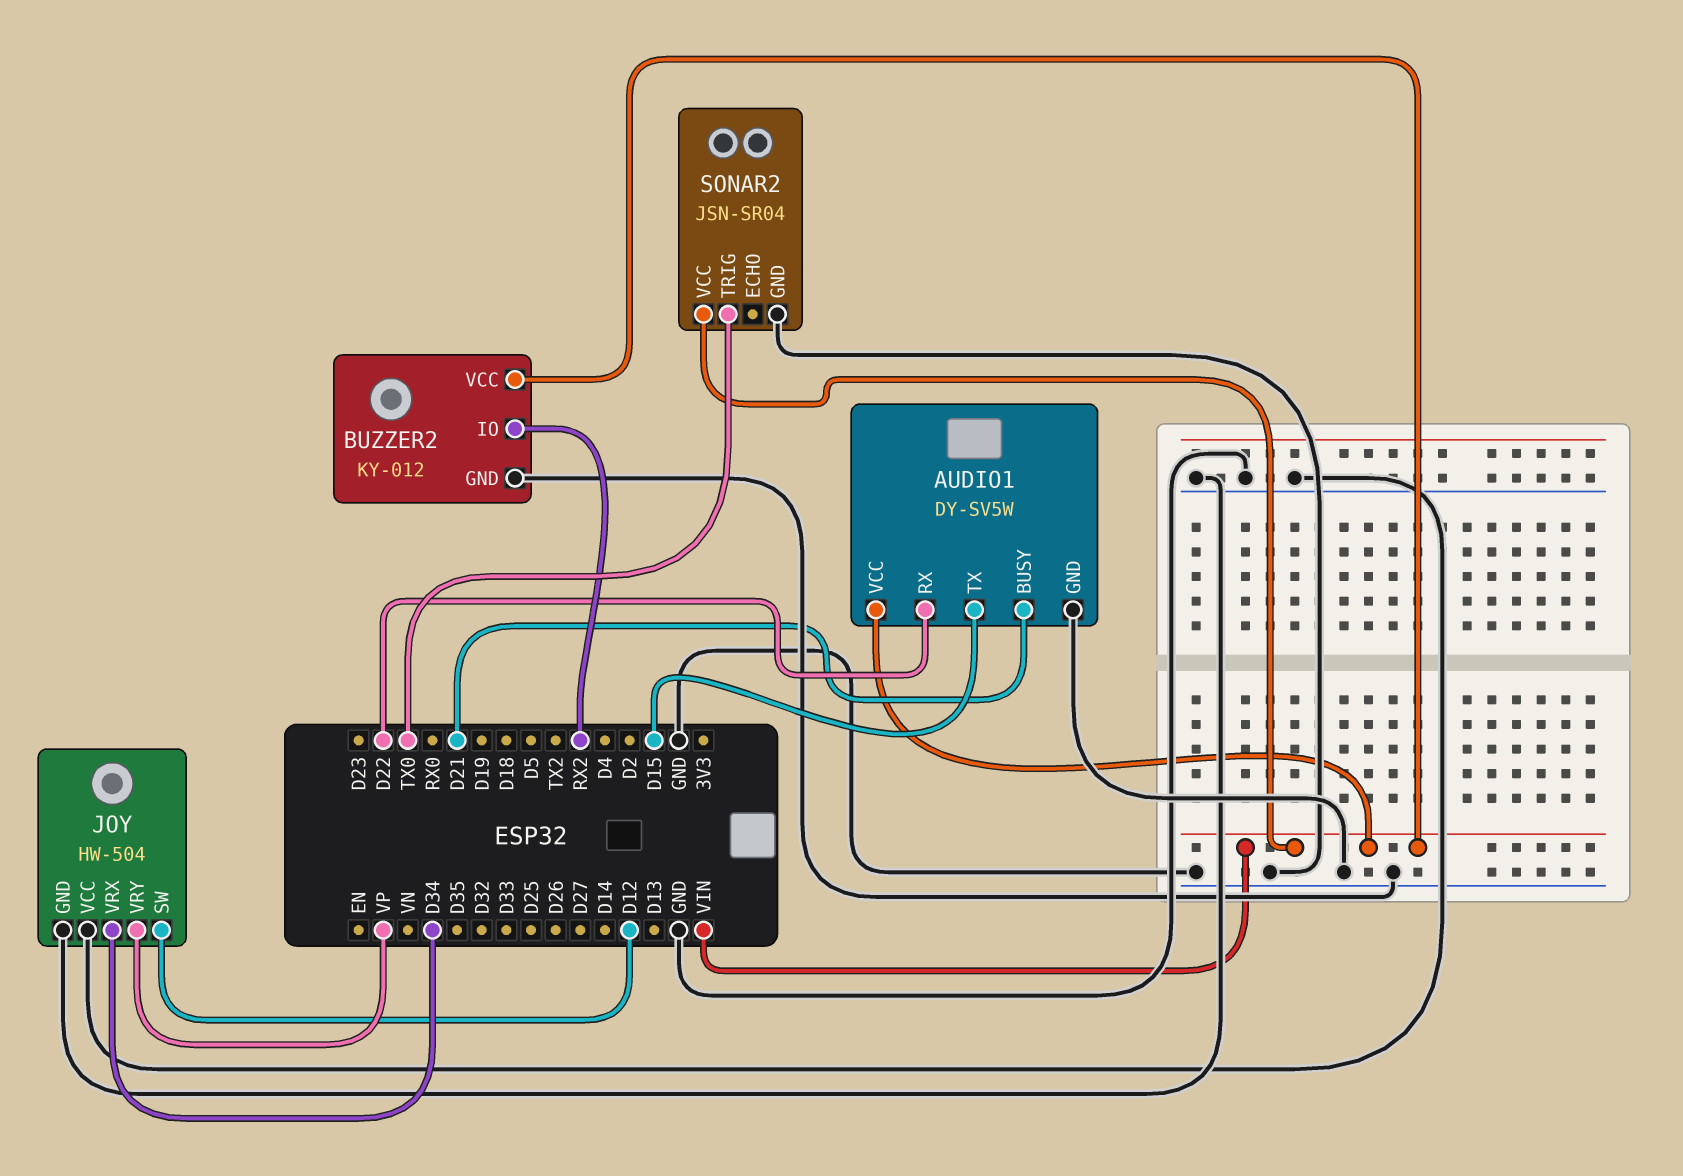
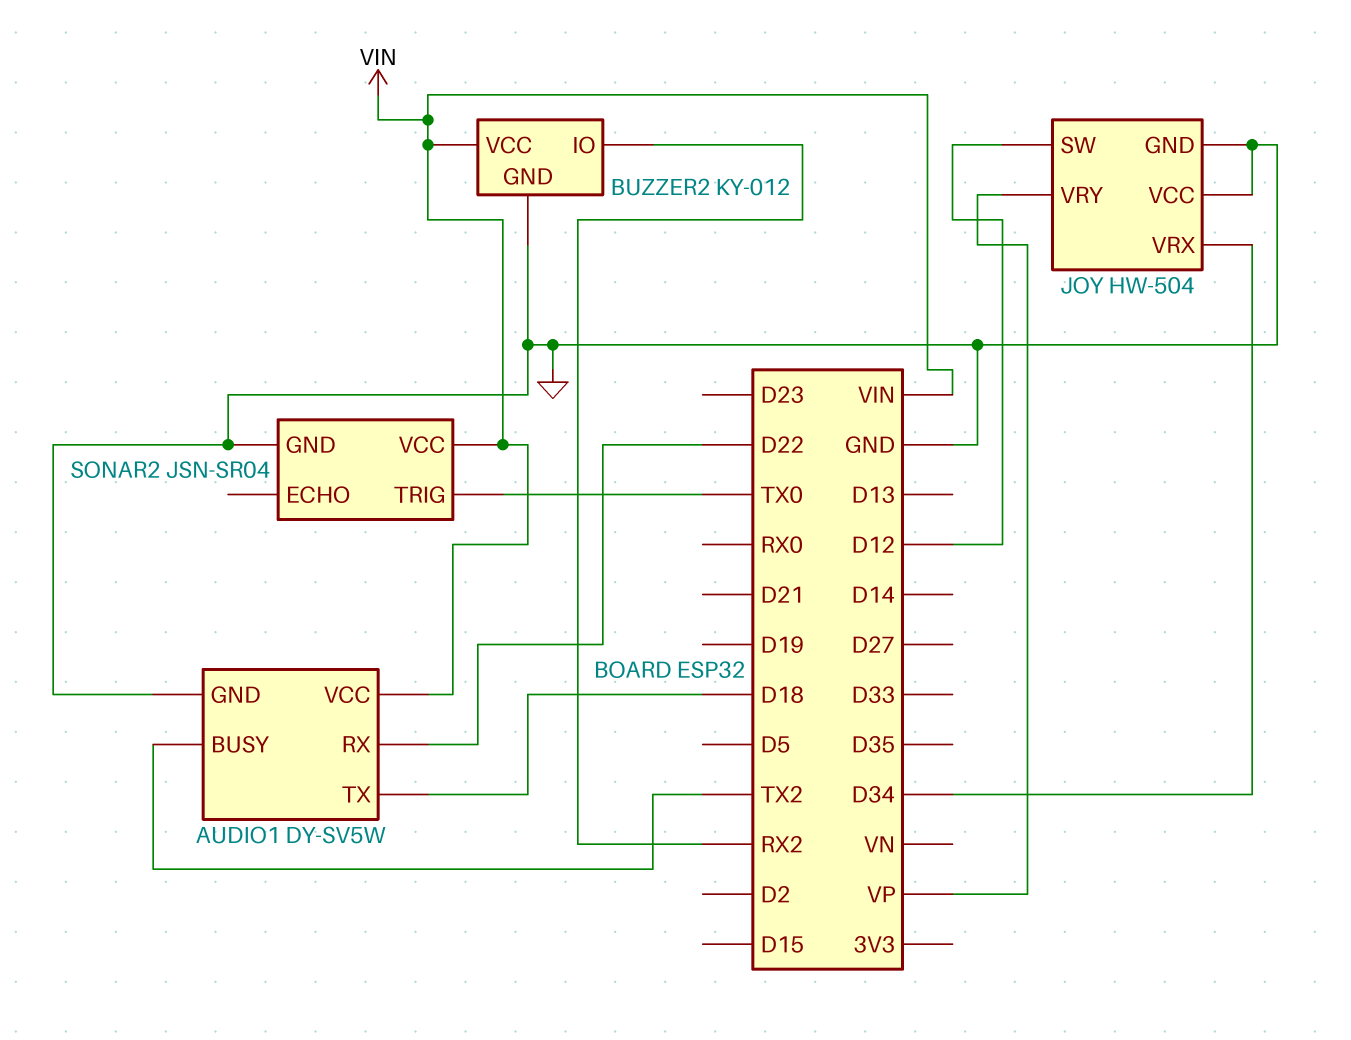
AUDIO1 pin BUSY: D21 -> TX2
AUDIO1 pin TX: D15 -> D18

